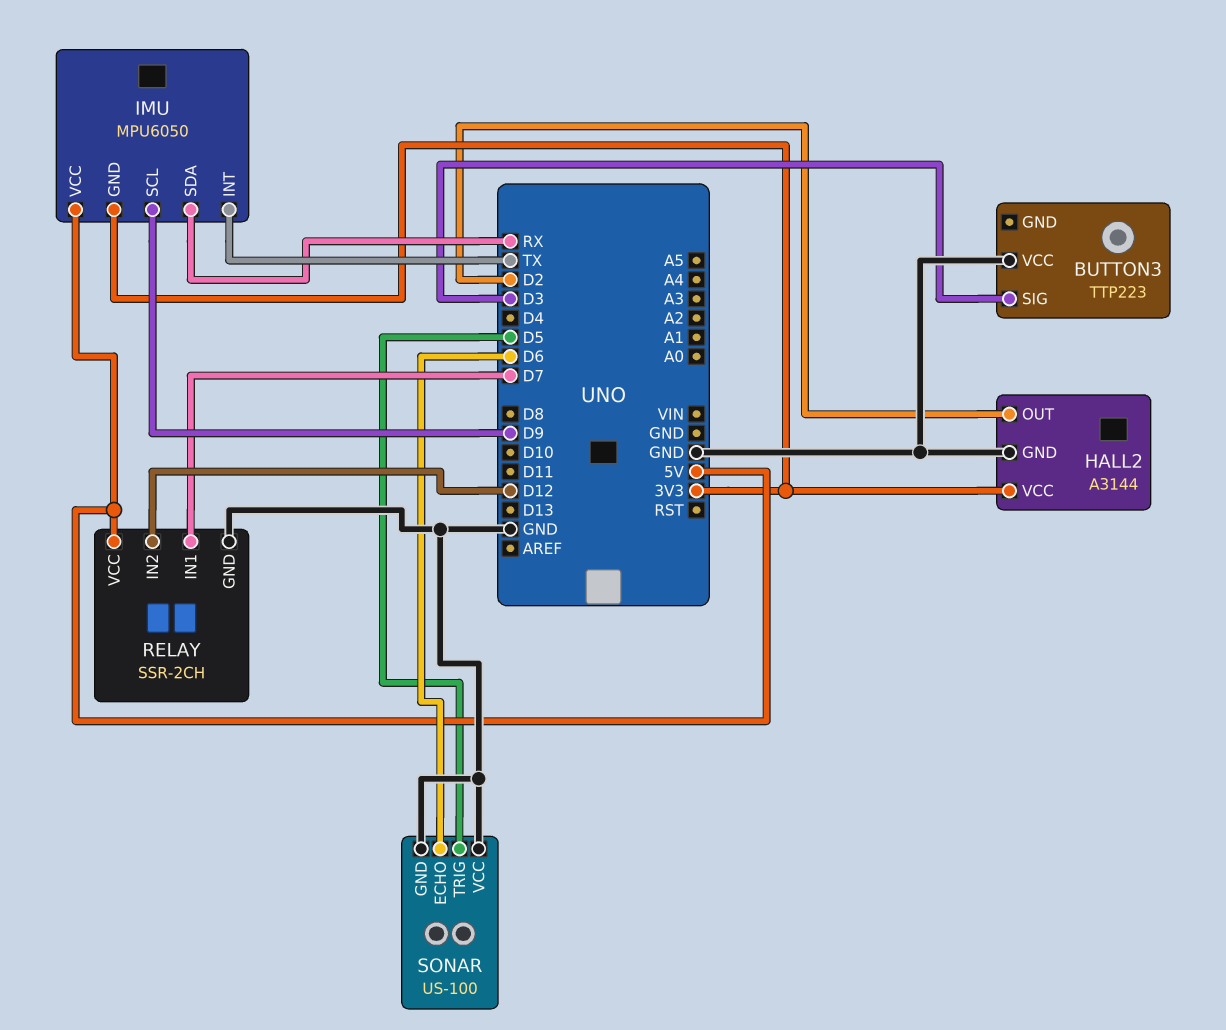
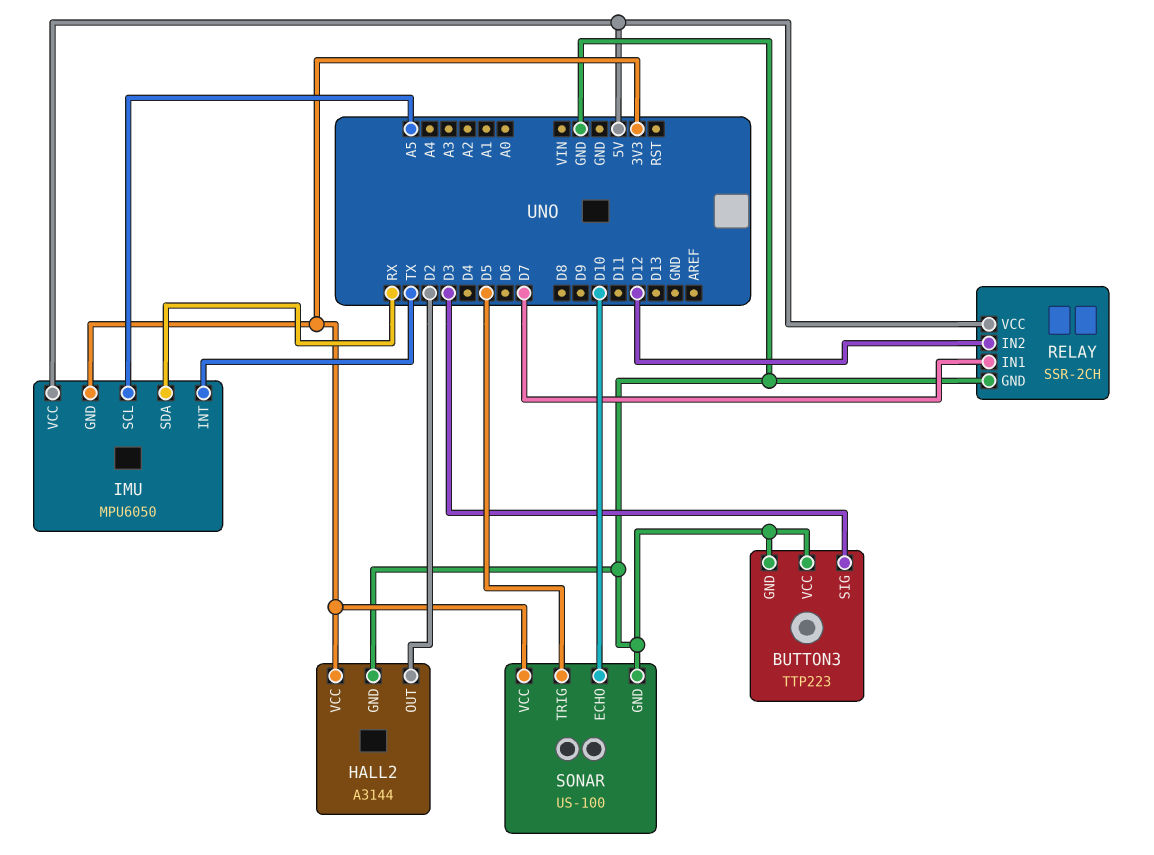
BUTTON3 pin GND: none -> GND
IMU pin SCL: D9 -> A5
SONAR pin ECHO: D6 -> D10
SONAR pin VCC: GND -> 3V3

